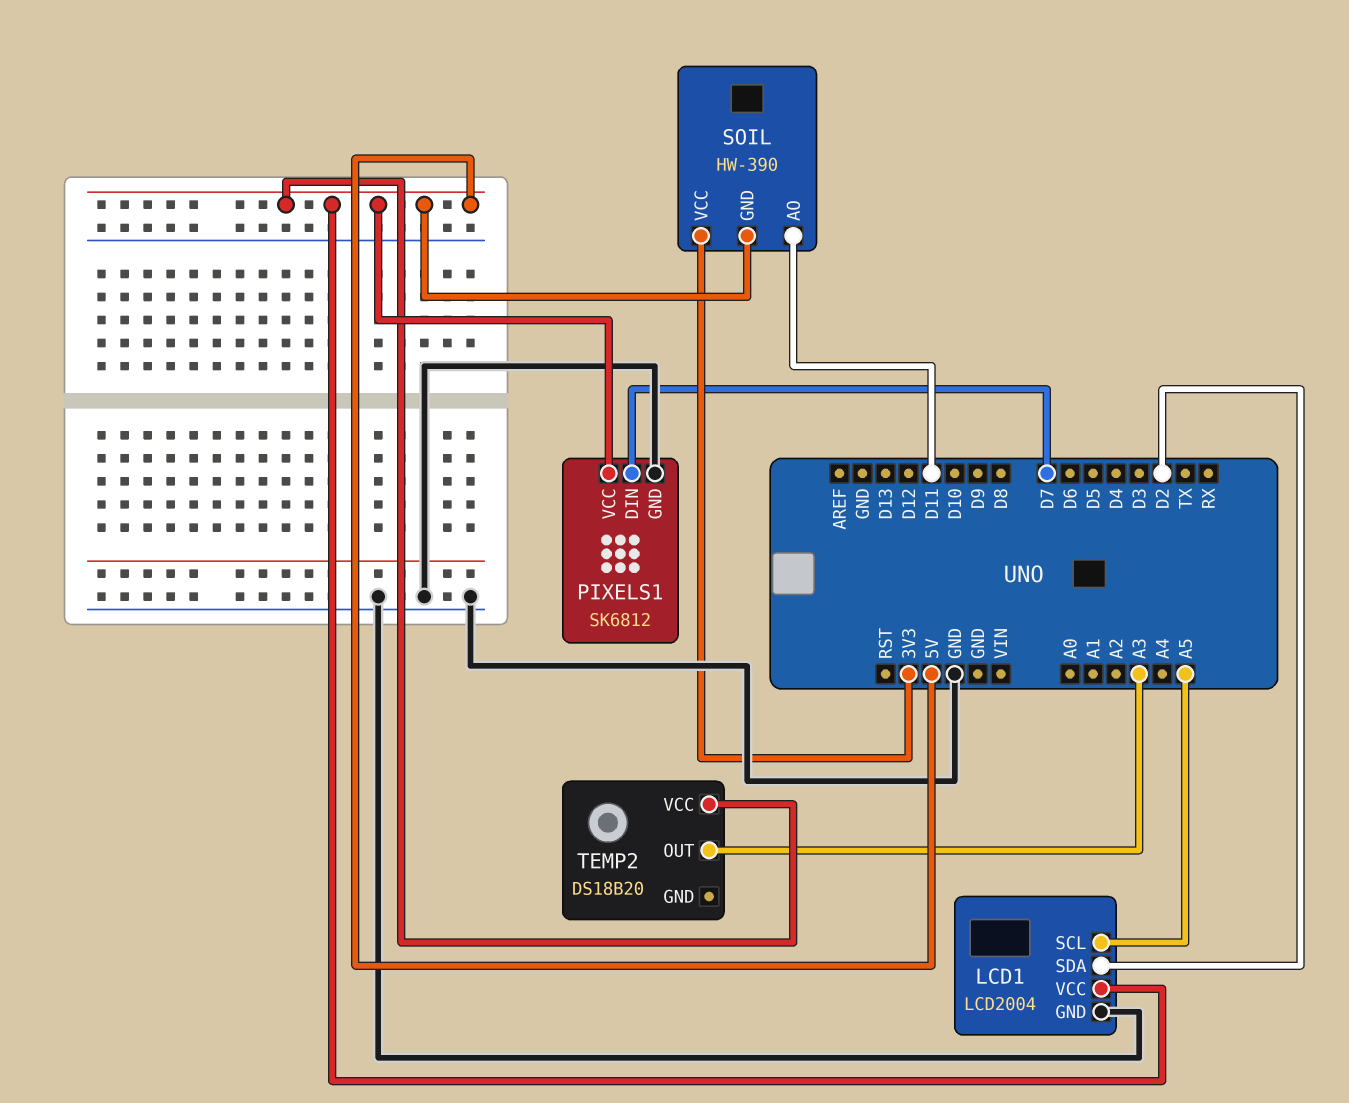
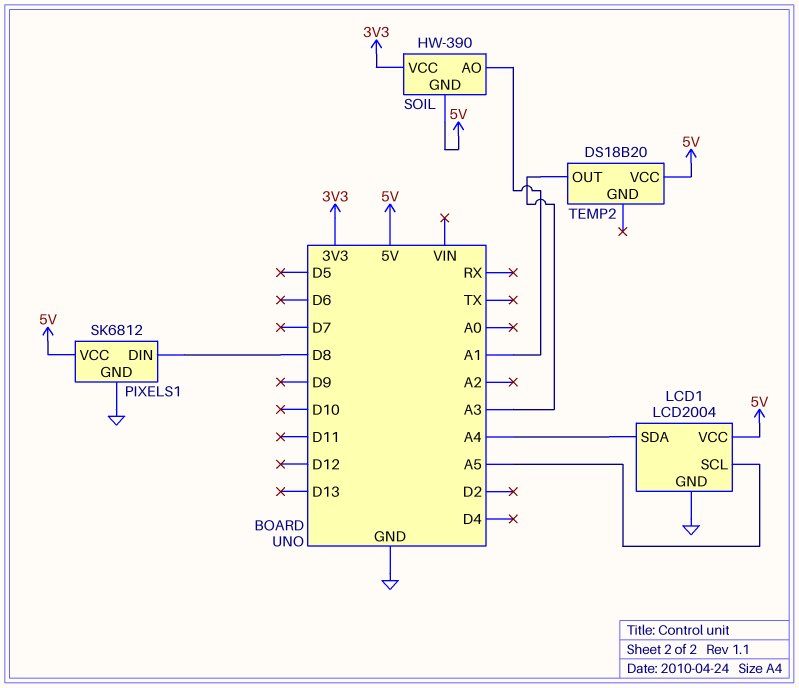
LCD1 pin SDA: D2 -> A4
PIXELS1 pin DIN: D7 -> D8
SOIL pin AO: D11 -> A1

